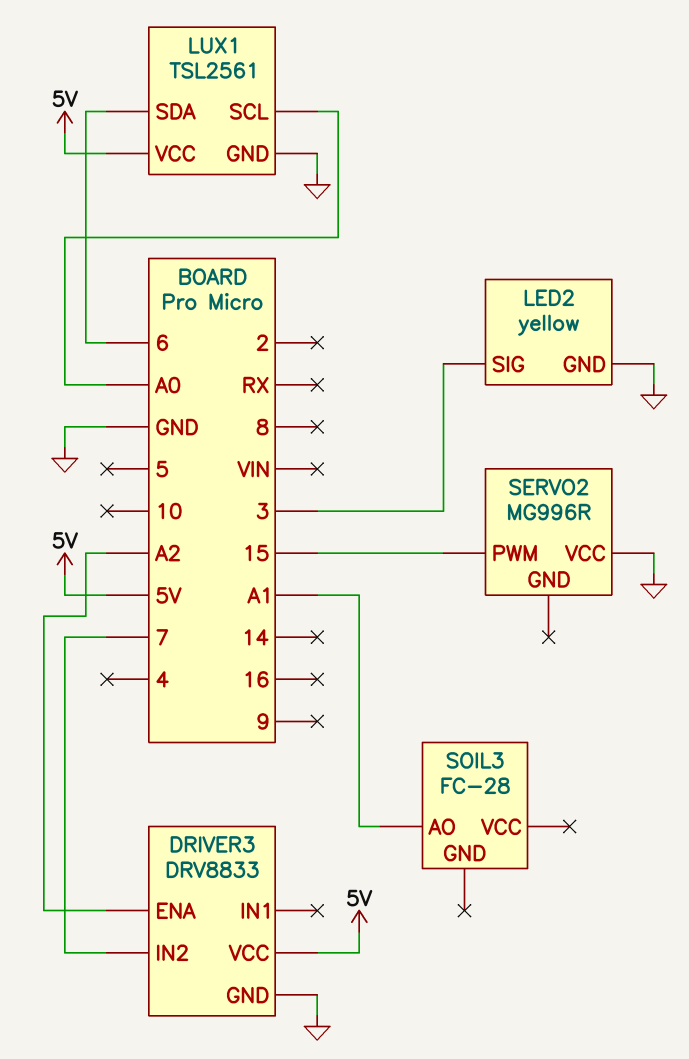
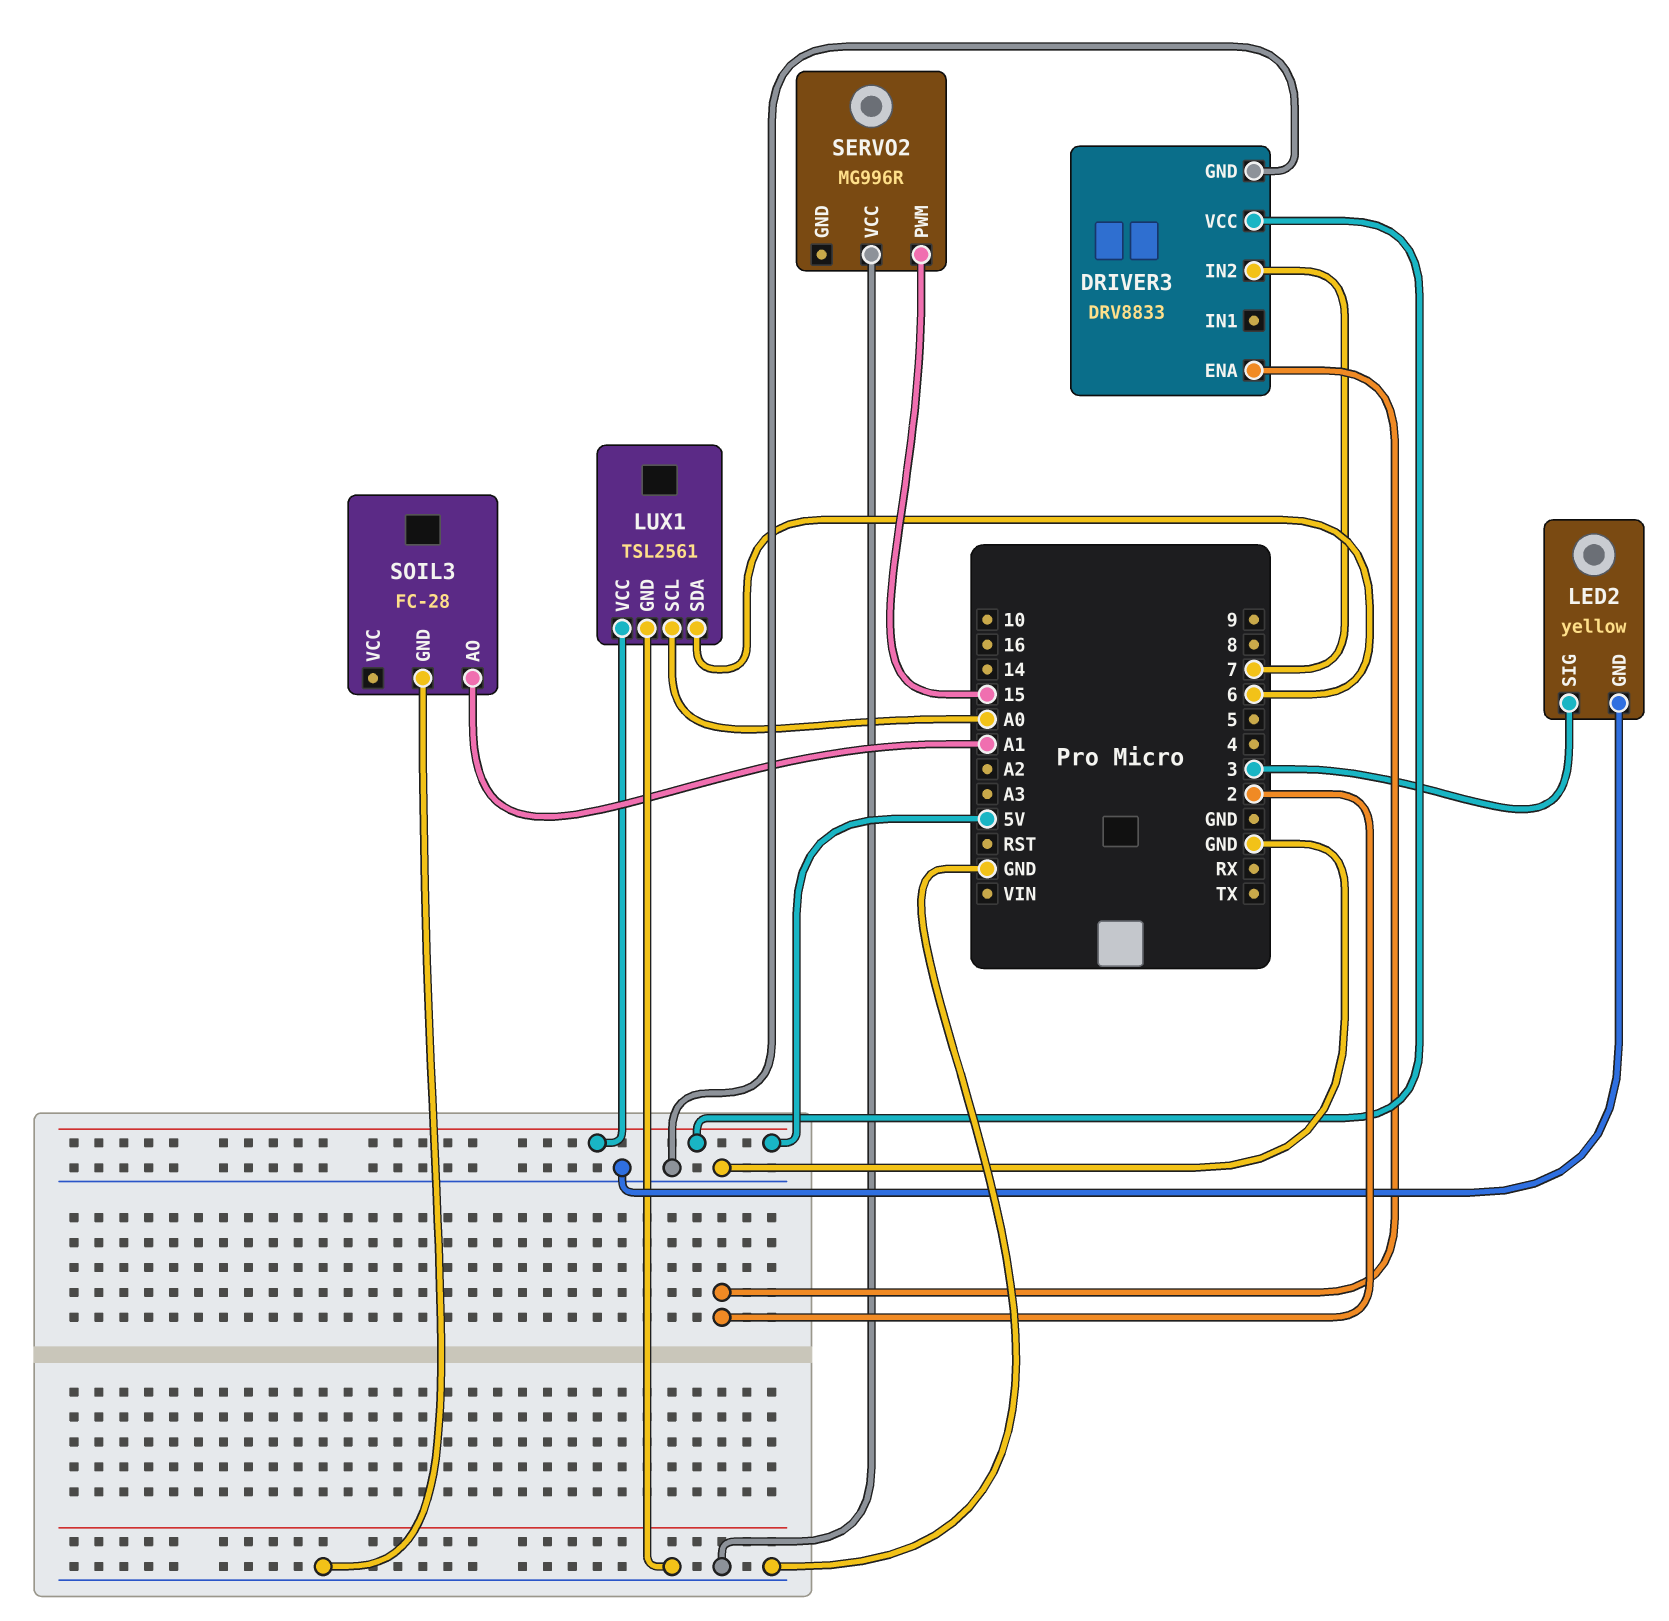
DRIVER3 pin ENA: A2 -> 2
SOIL3 pin GND: none -> GND

